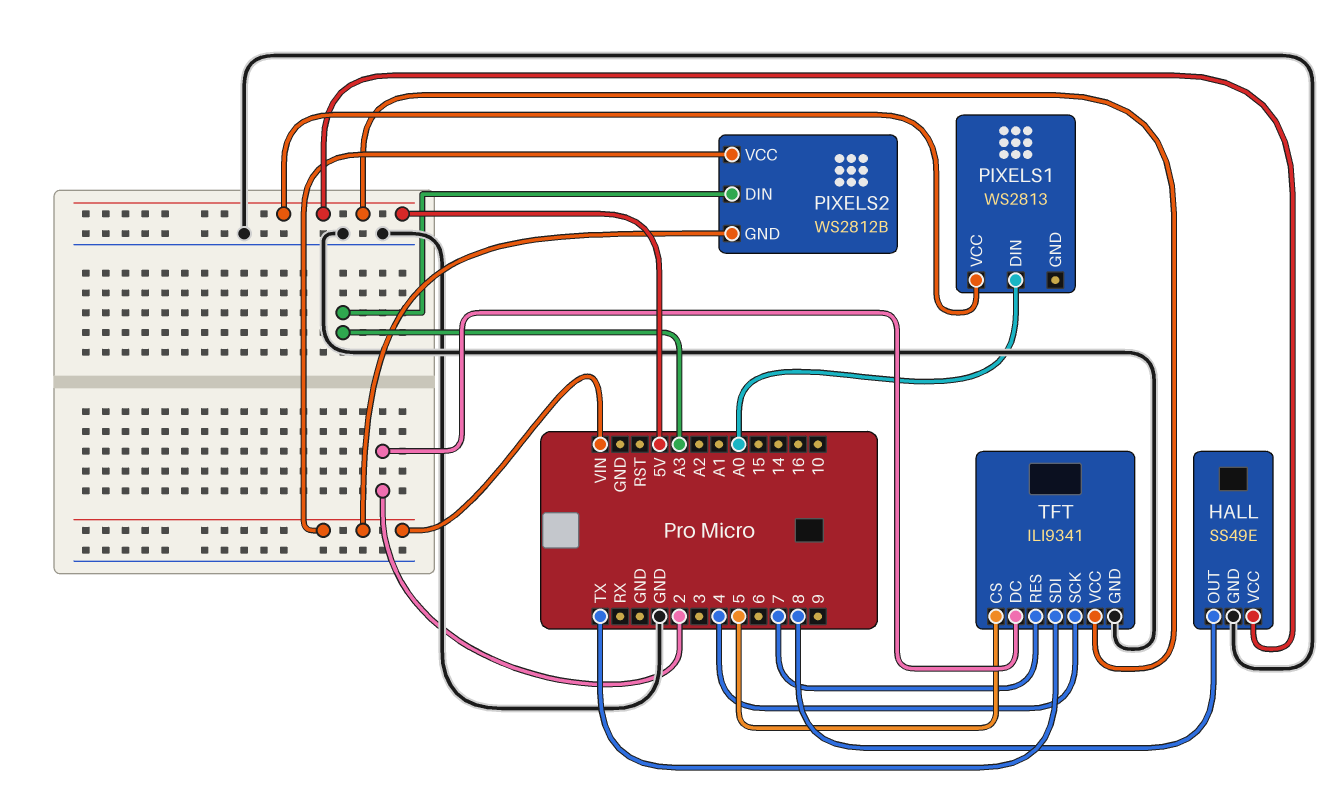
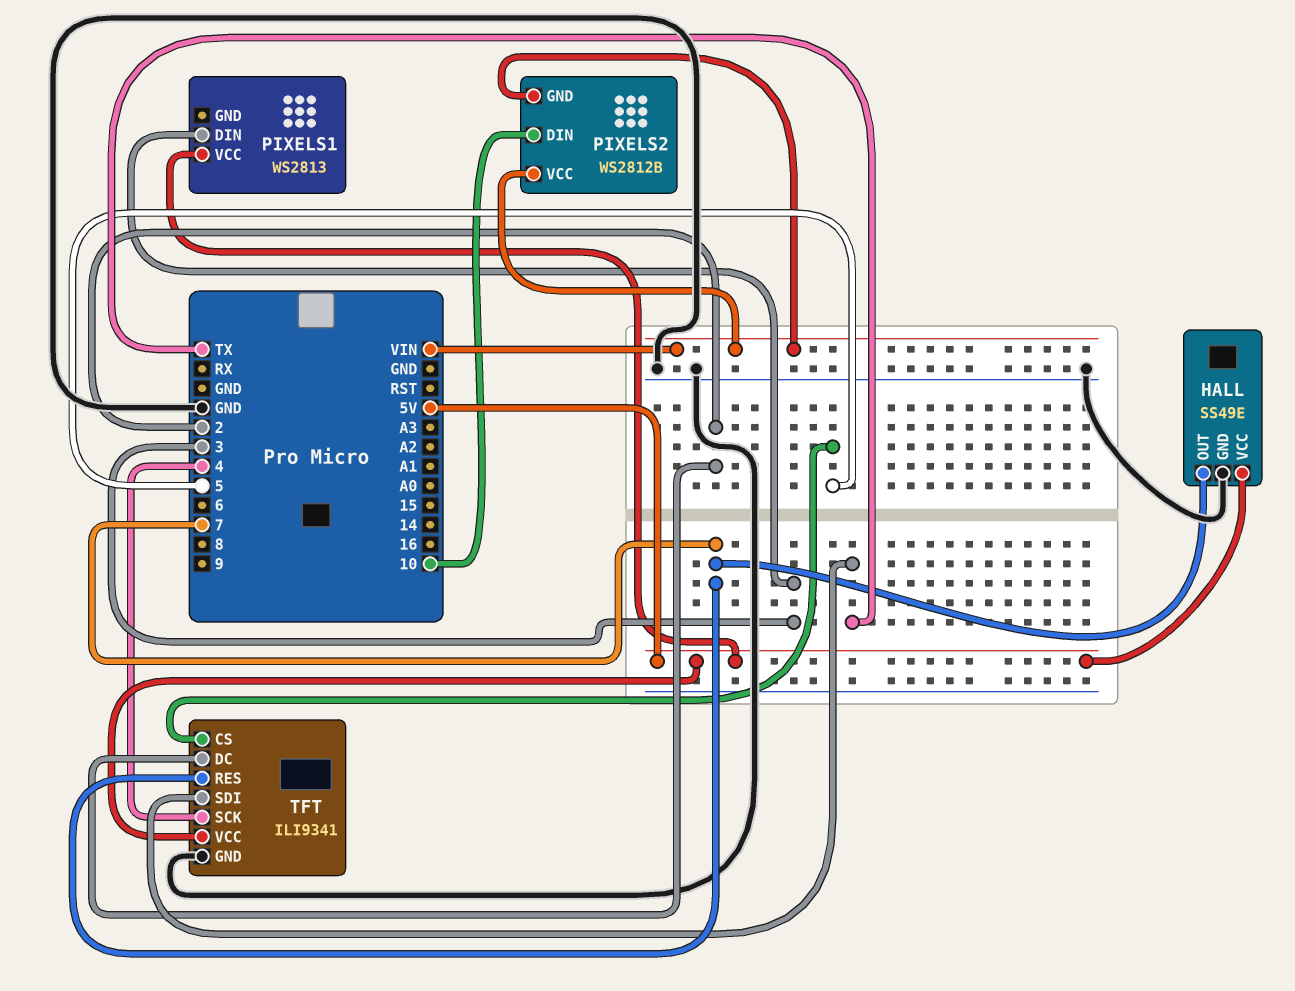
HALL pin OUT: 8 -> 7
PIXELS1 pin DIN: A0 -> 3
PIXELS2 pin DIN: A3 -> 10

